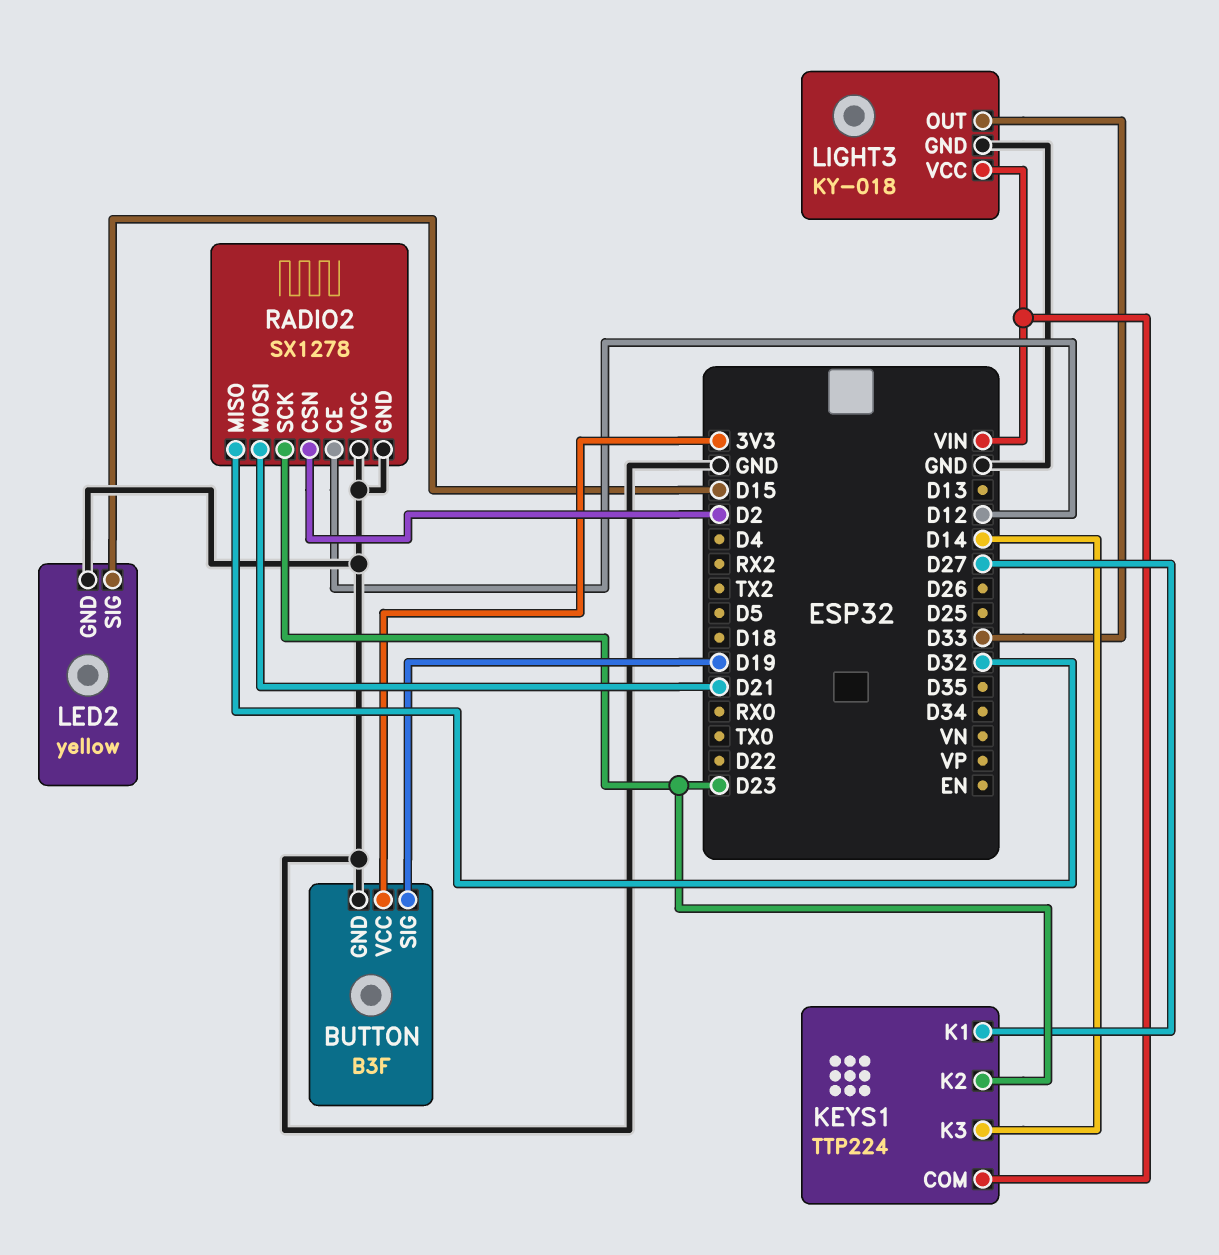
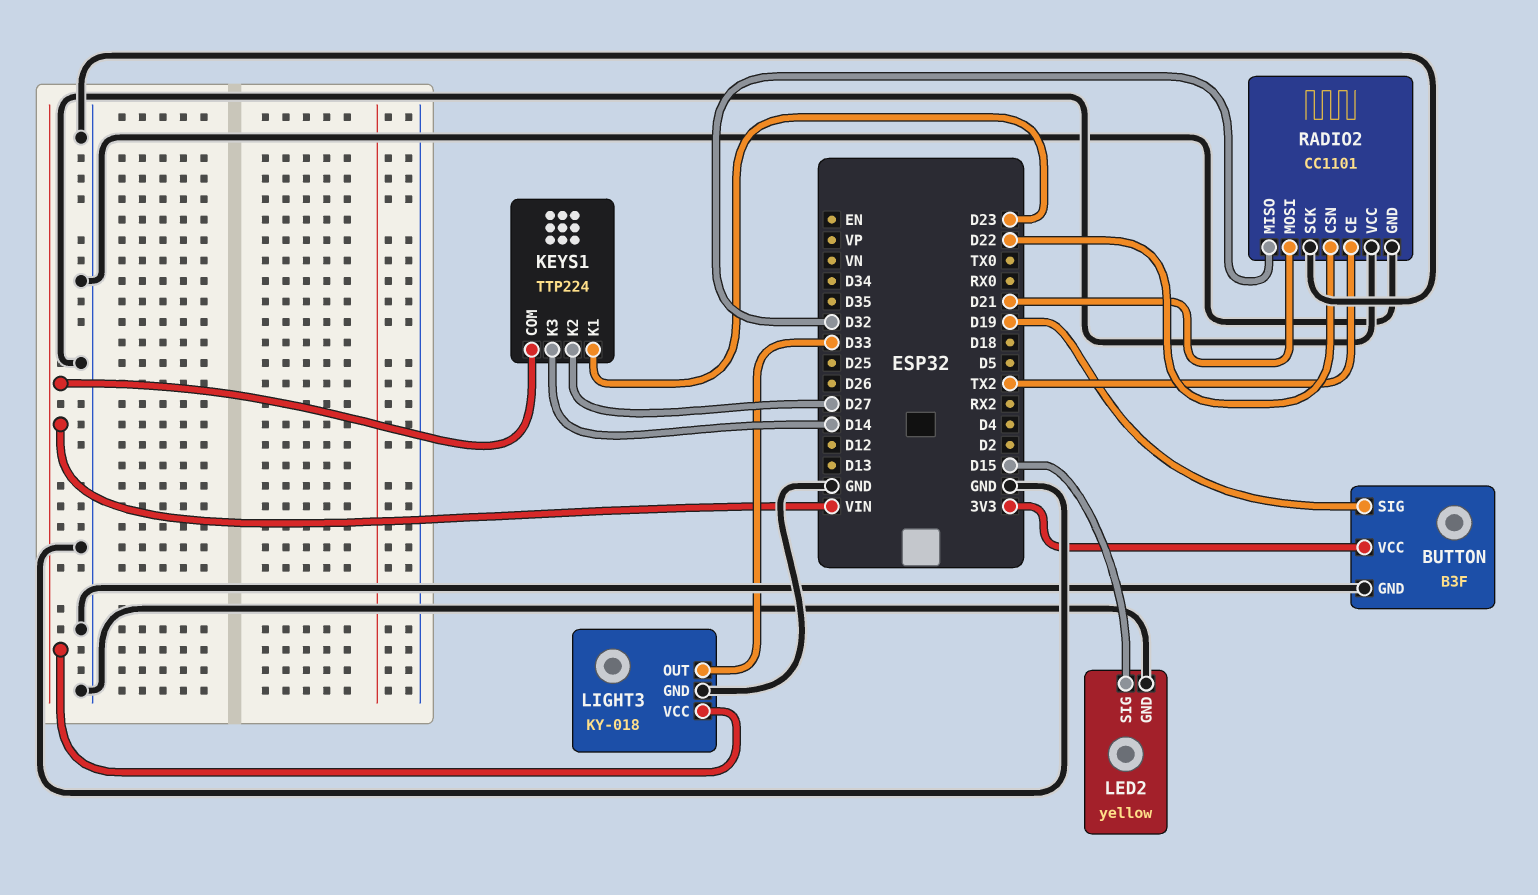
KEYS1 pin K1: D27 -> D23
KEYS1 pin K2: D23 -> D27
RADIO2: SX1278 -> CC1101
RADIO2 pin CE: D12 -> TX2
RADIO2 pin CSN: D2 -> D22
RADIO2 pin SCK: D23 -> GND

